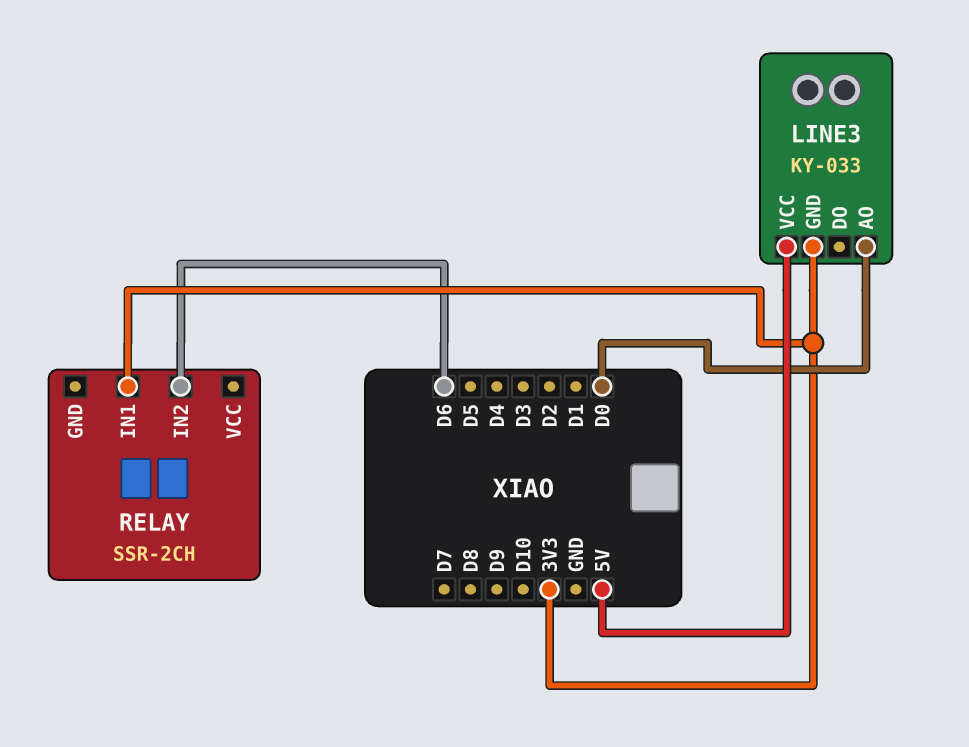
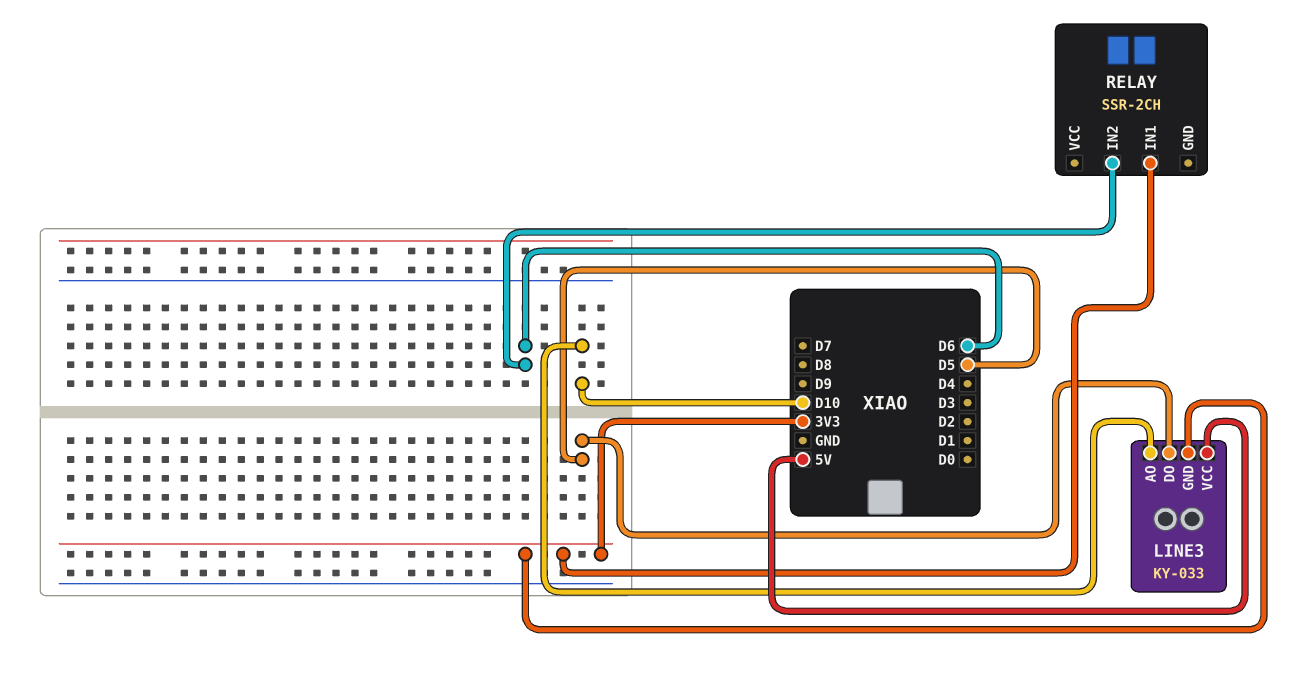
LINE3 pin AO: D0 -> D10
LINE3 pin DO: none -> D5

